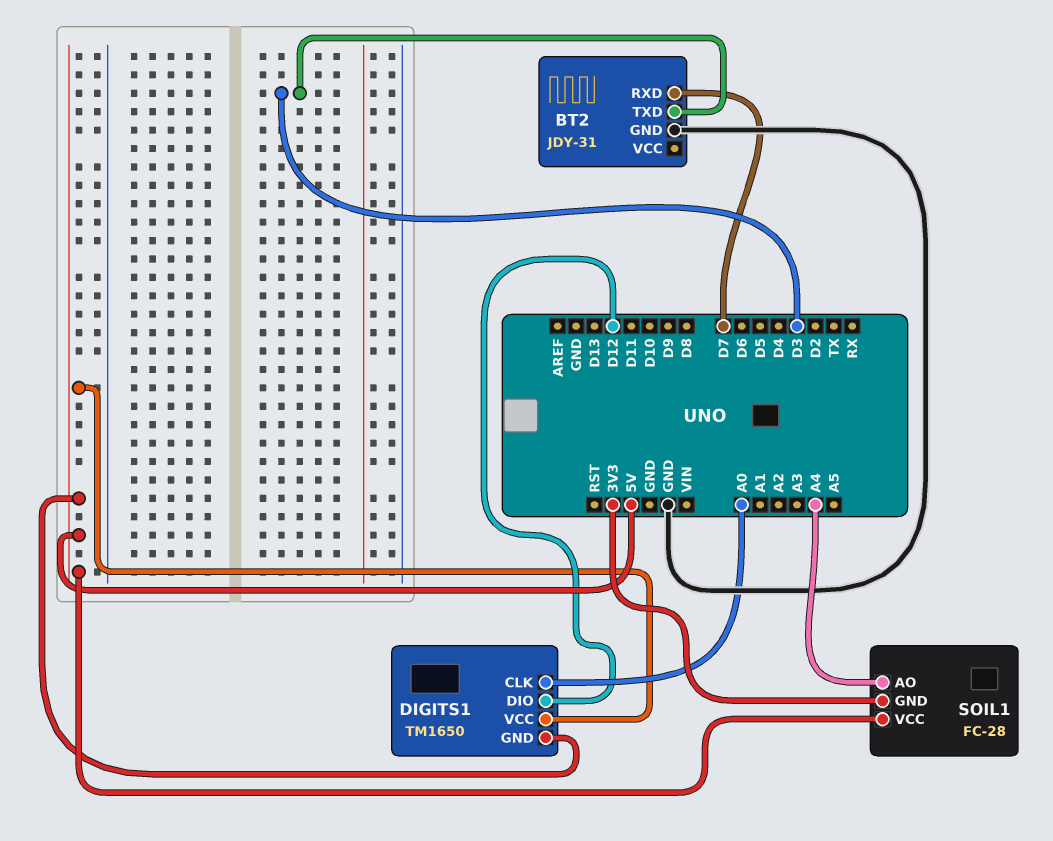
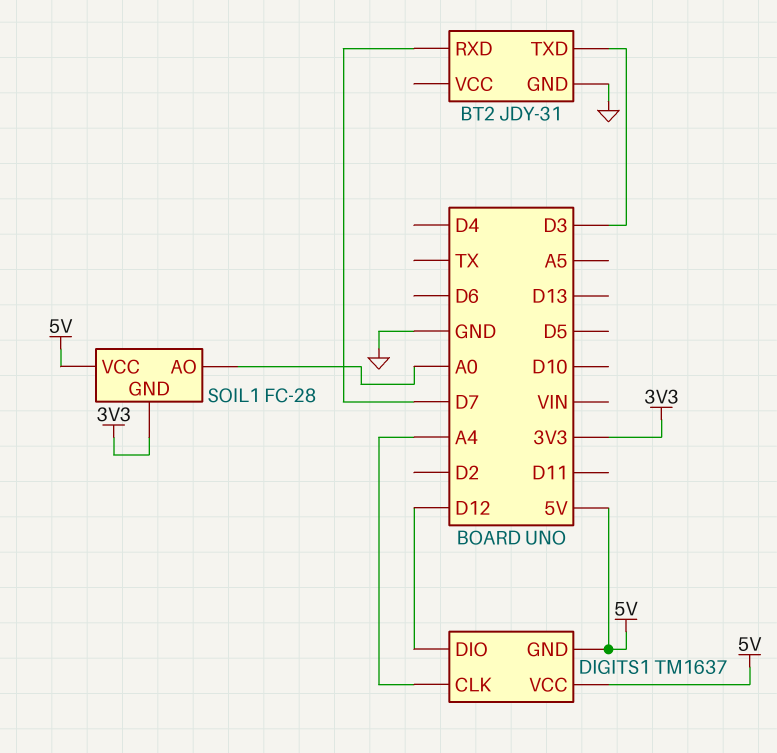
DIGITS1: TM1650 -> TM1637
DIGITS1 pin CLK: A0 -> A4
SOIL1 pin AO: A4 -> A0

